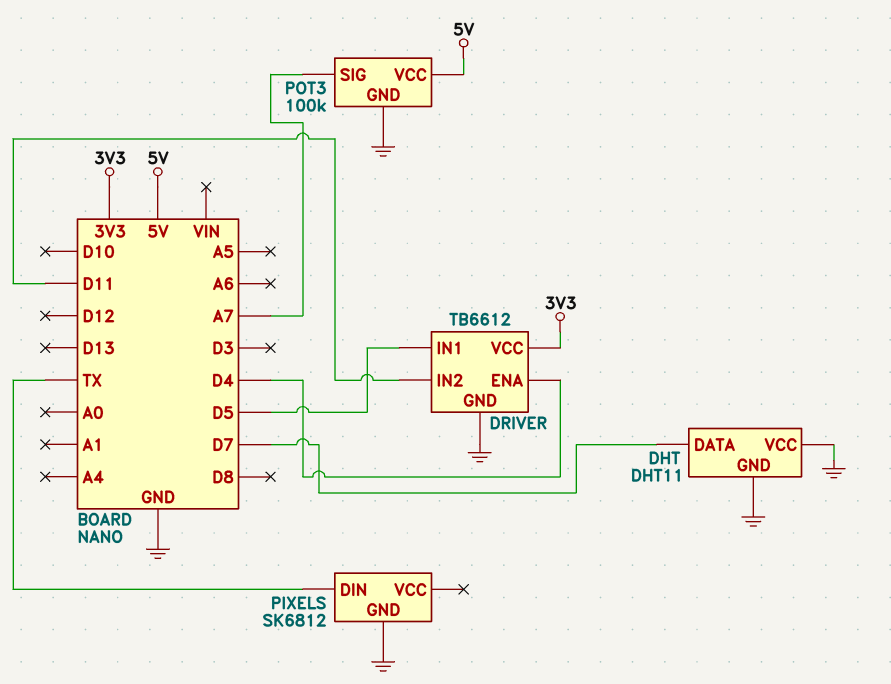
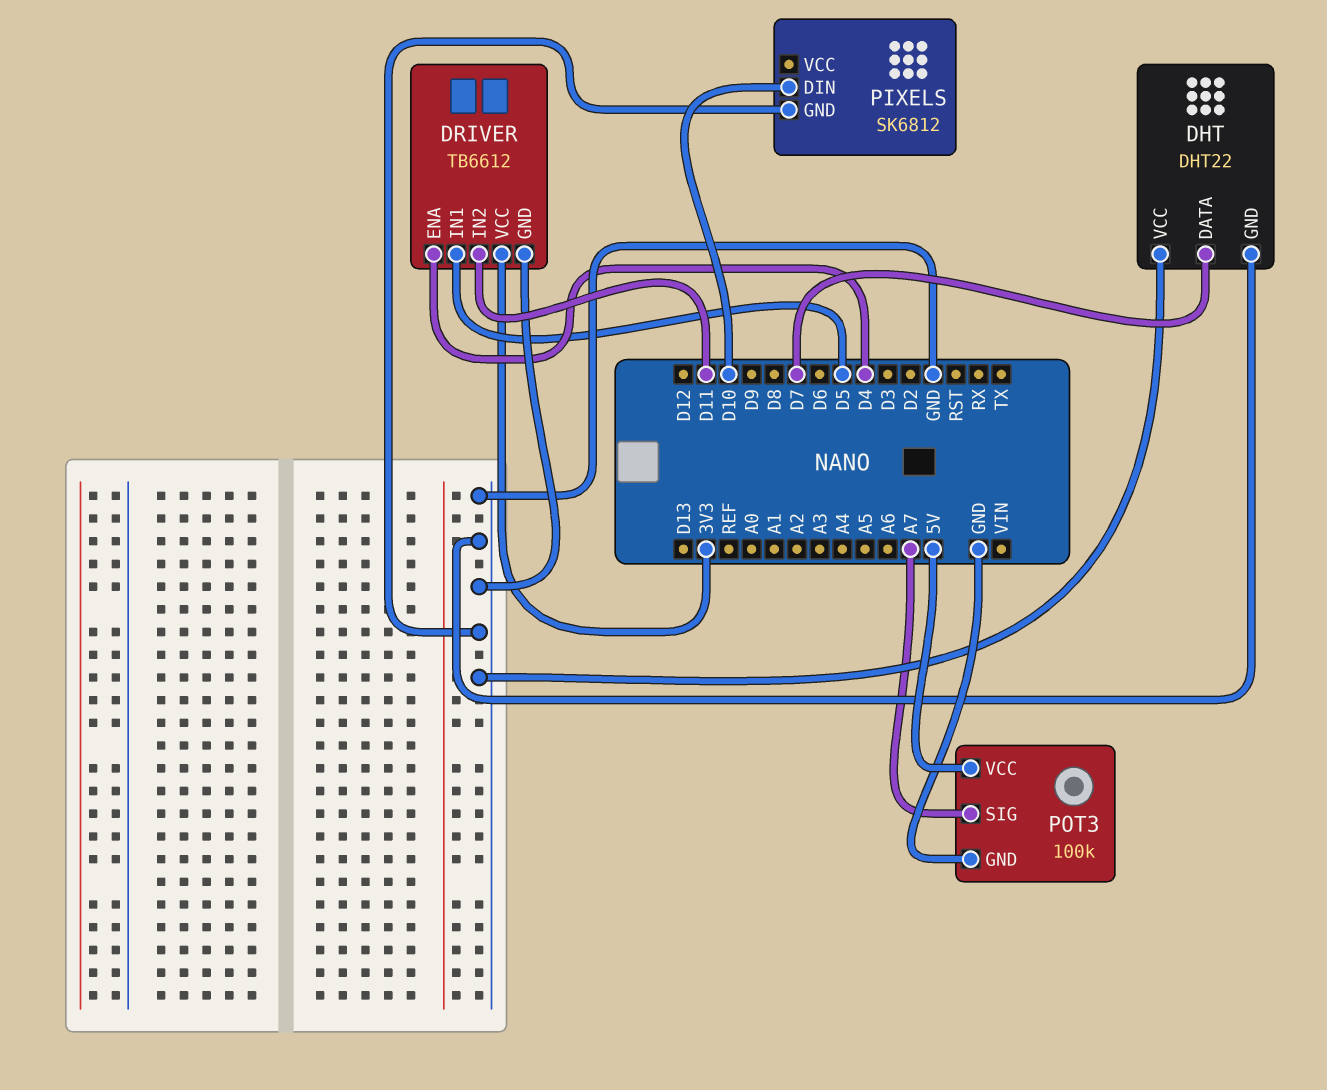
DHT: DHT11 -> DHT22
PIXELS pin DIN: TX -> D10

